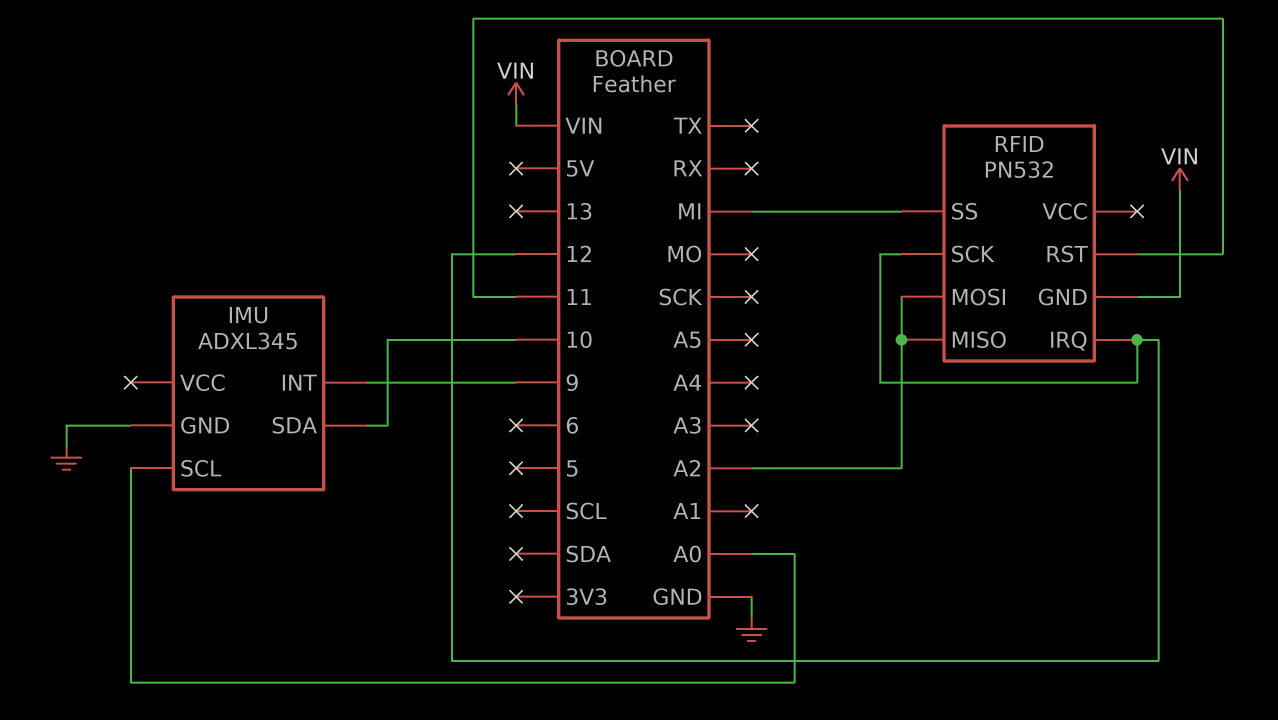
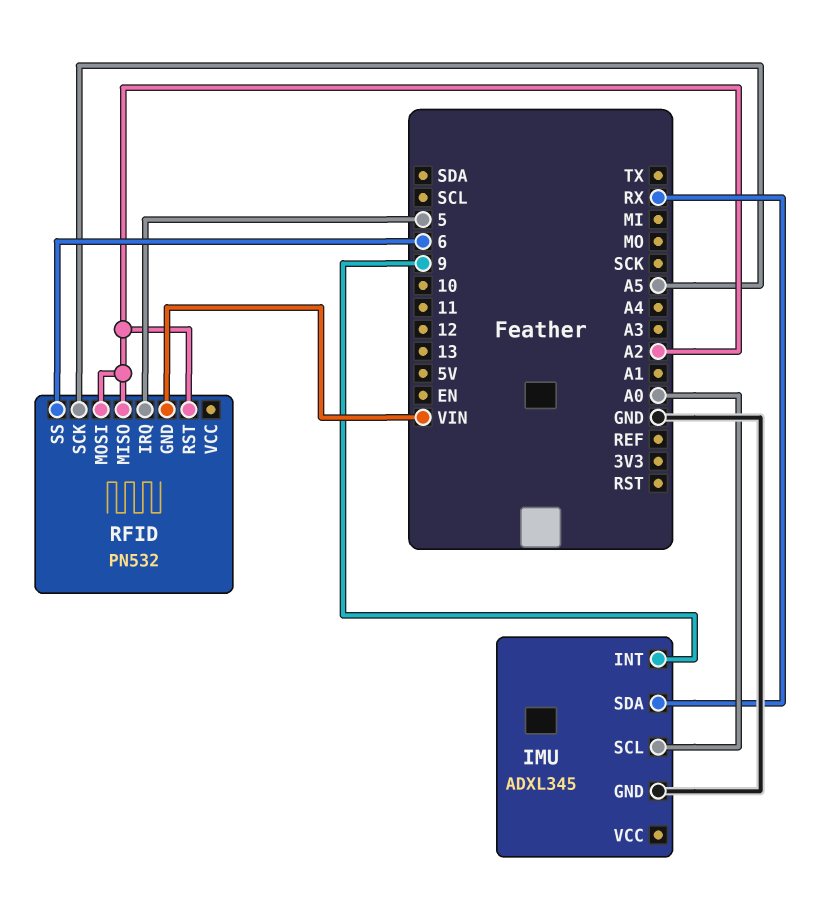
IMU pin SDA: 10 -> RX
RFID pin IRQ: 12 -> 5
RFID pin RST: 11 -> A2
RFID pin SCK: 12 -> A5
RFID pin SS: MI -> 6

